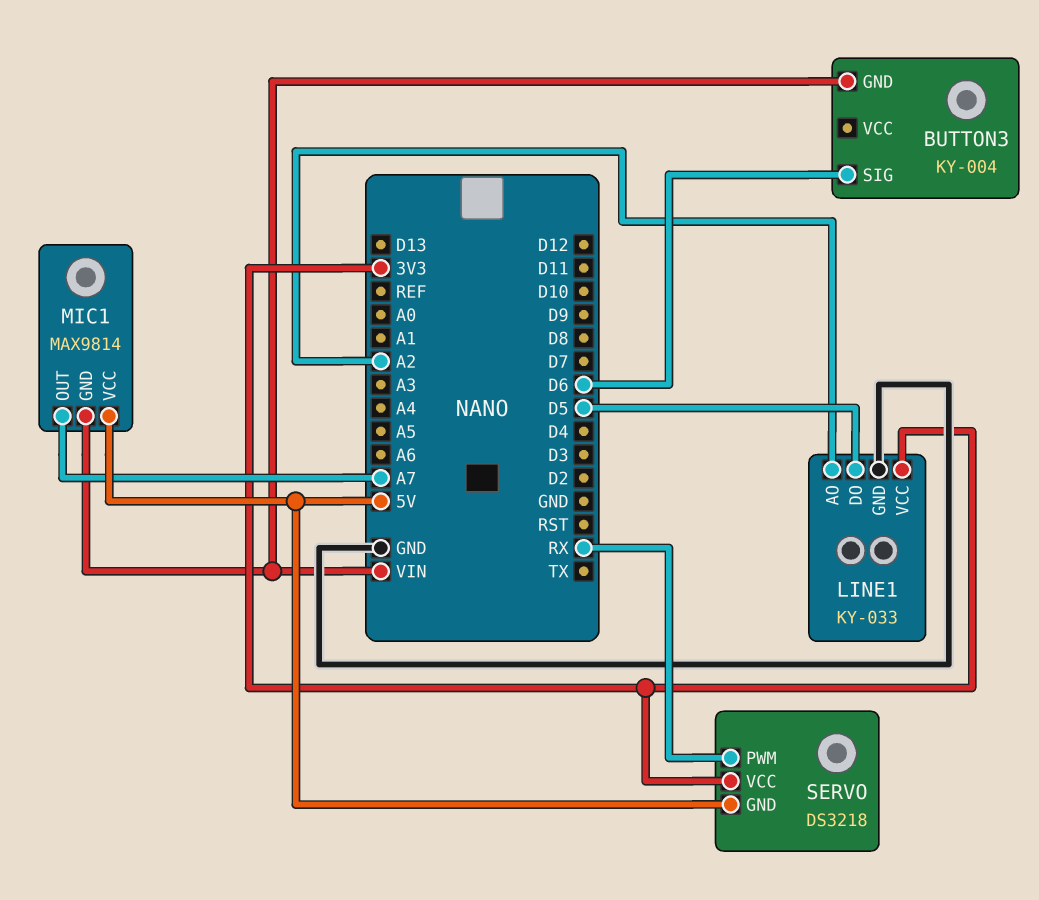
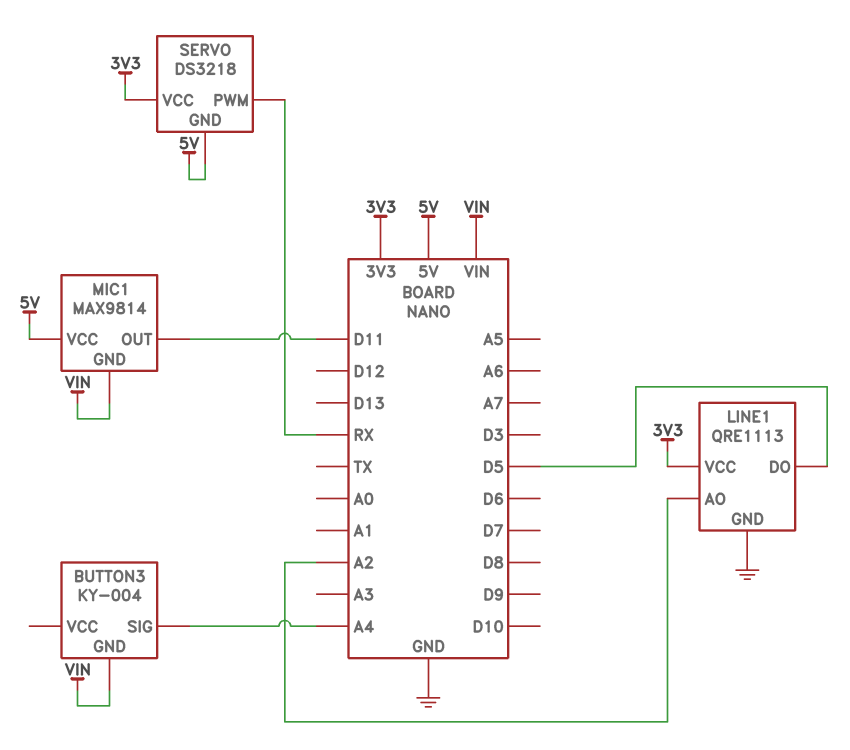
BUTTON3 pin SIG: D6 -> A4
LINE1: KY-033 -> QRE1113
MIC1 pin OUT: A7 -> D11

